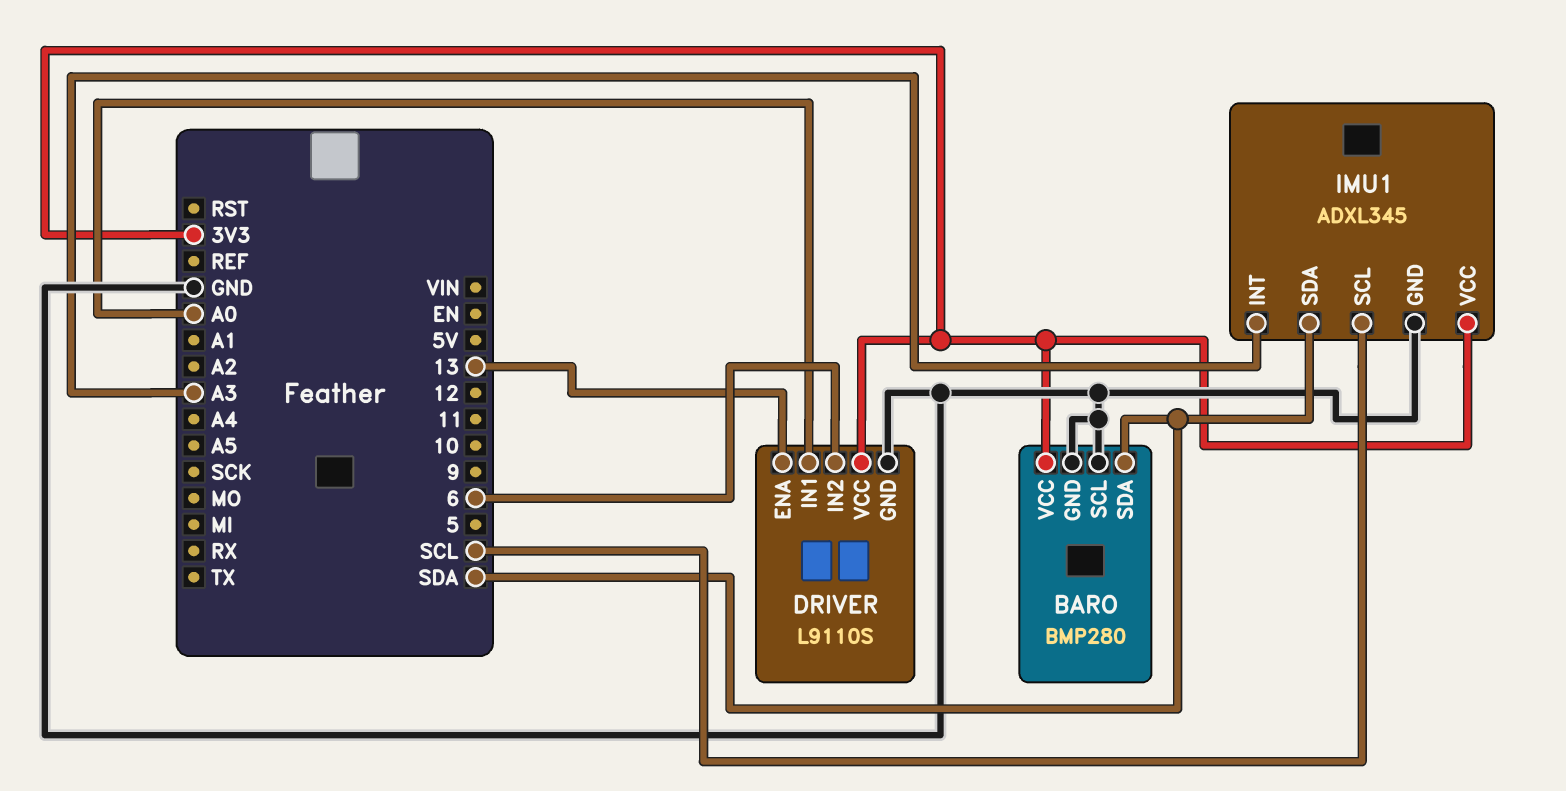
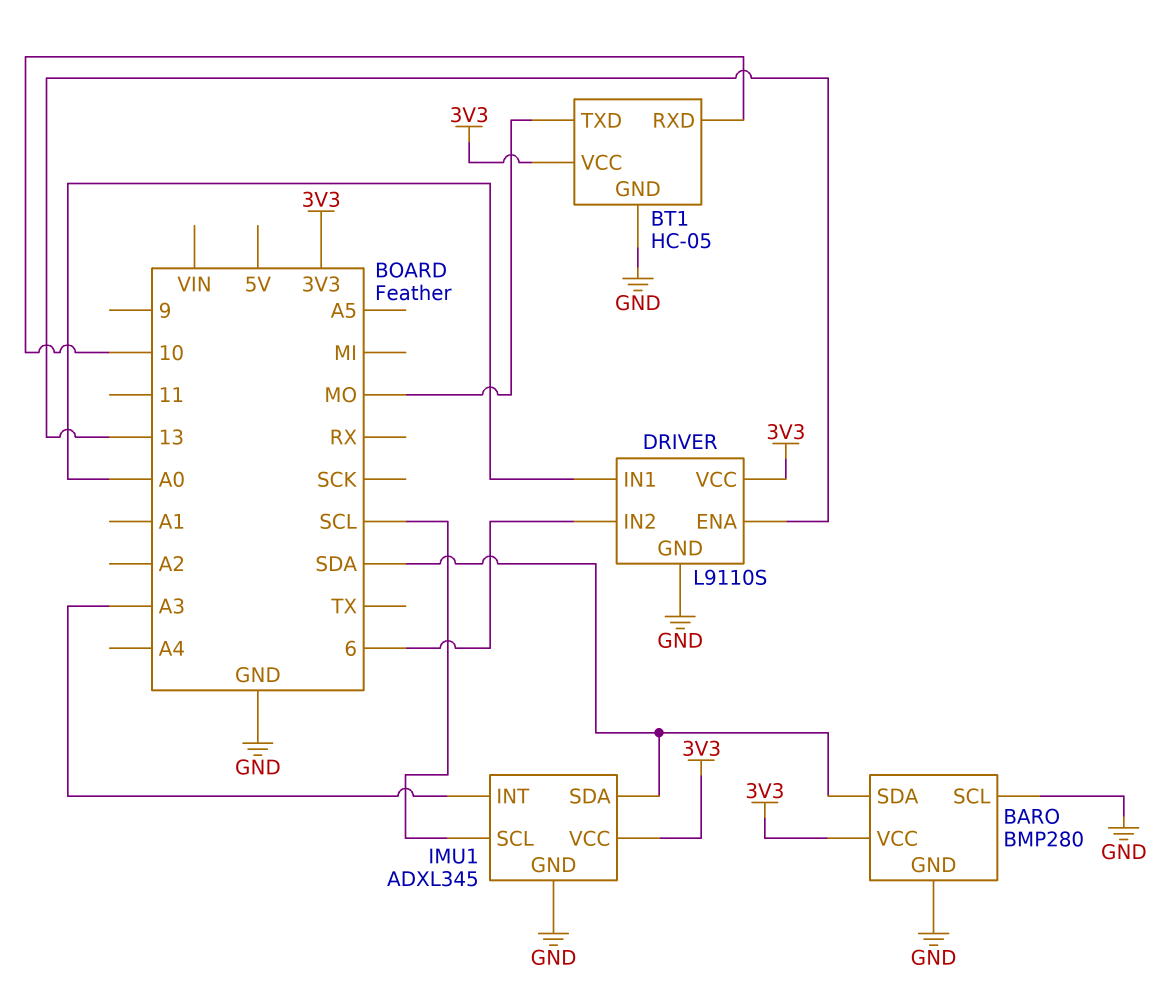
BT1: none -> HC-05
BT1 pin GND: none -> GND
BT1 pin RXD: none -> 10
BT1 pin TXD: none -> MO
BT1 pin VCC: none -> 3V3

